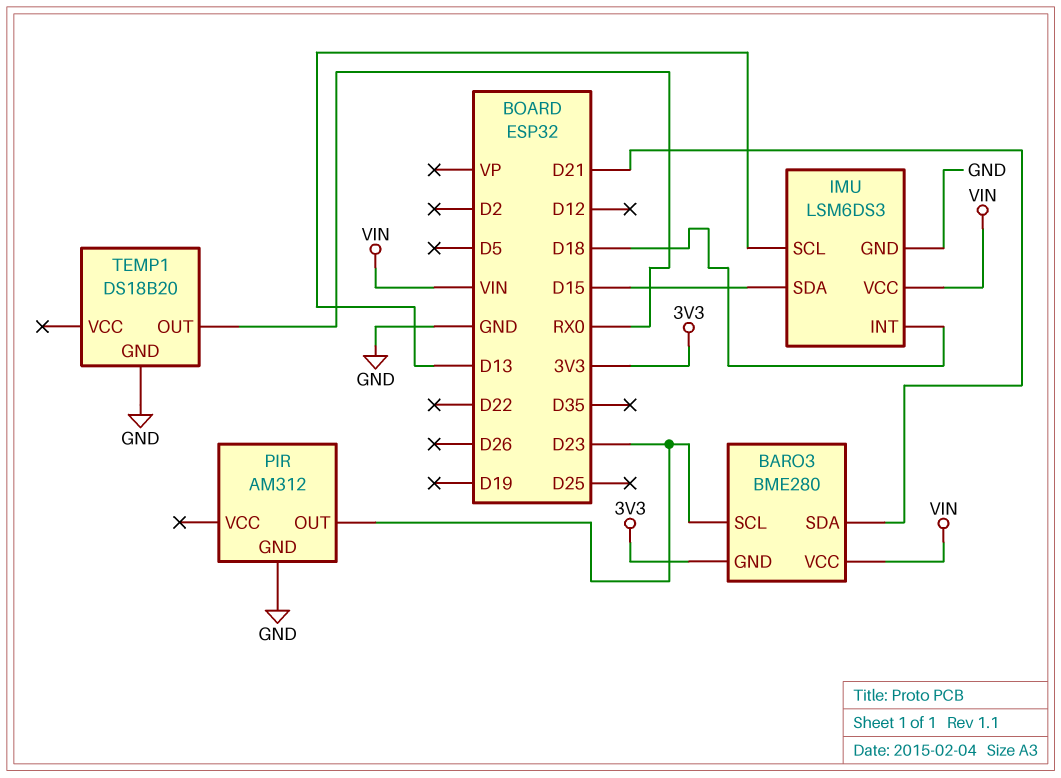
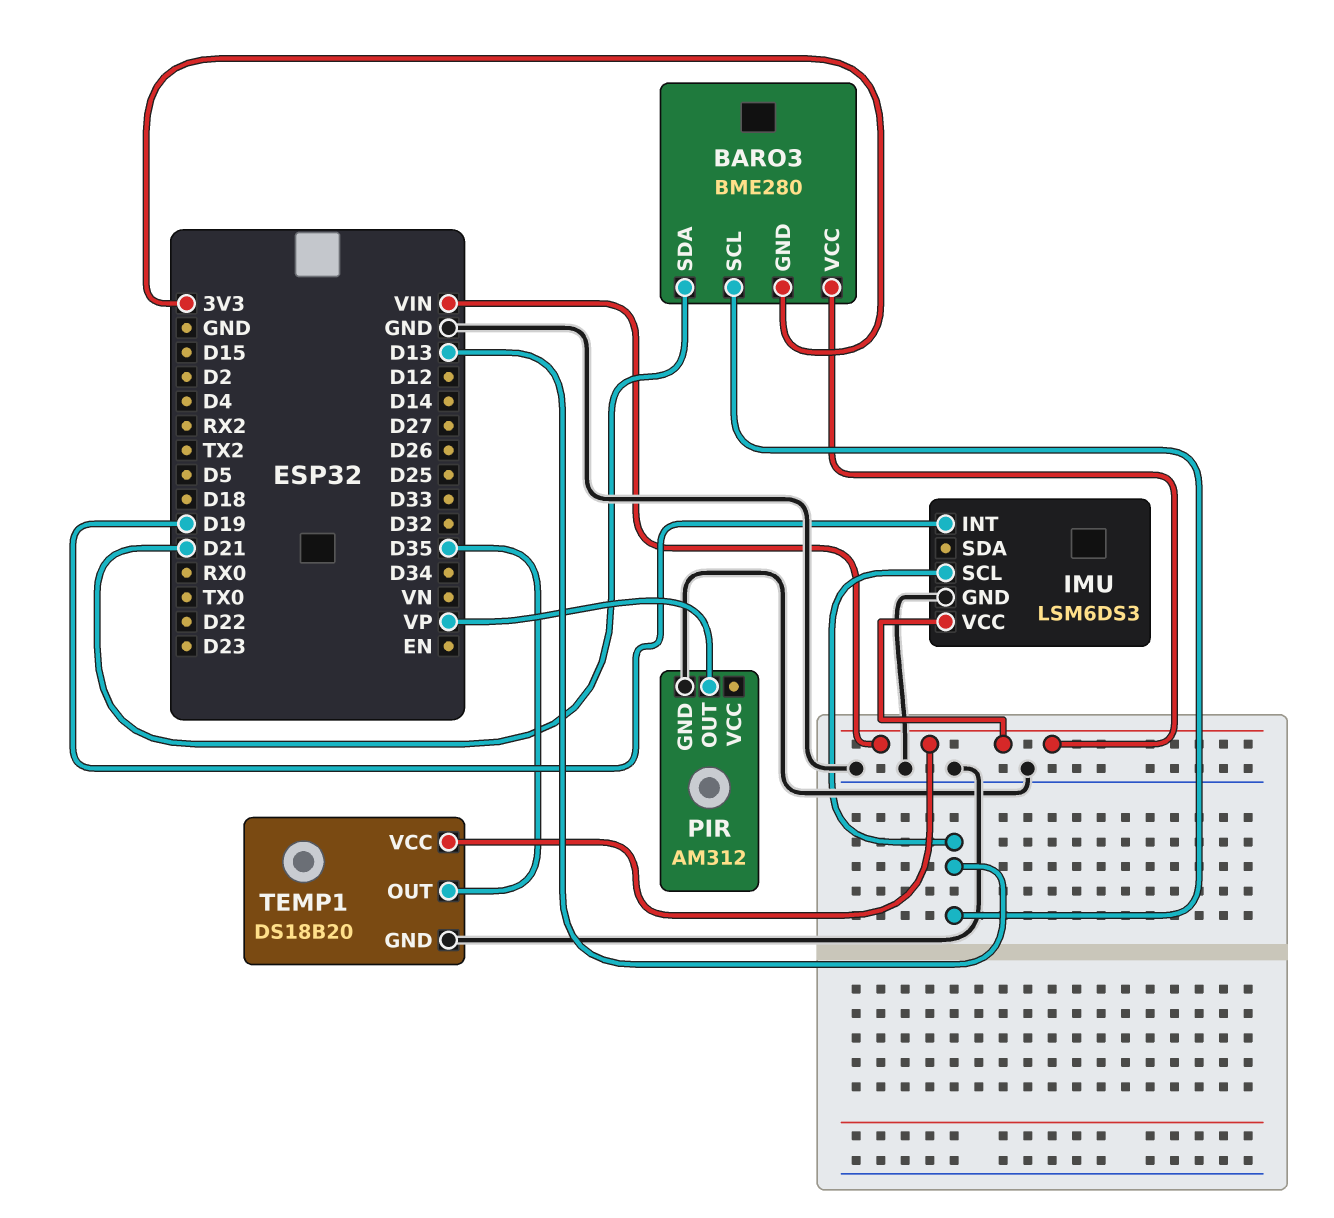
BARO3 pin SCL: D23 -> D13
IMU pin INT: D18 -> D19
IMU pin SDA: D15 -> none
PIR pin OUT: D23 -> VP
TEMP1 pin OUT: RX0 -> D35
TEMP1 pin VCC: none -> VIN

